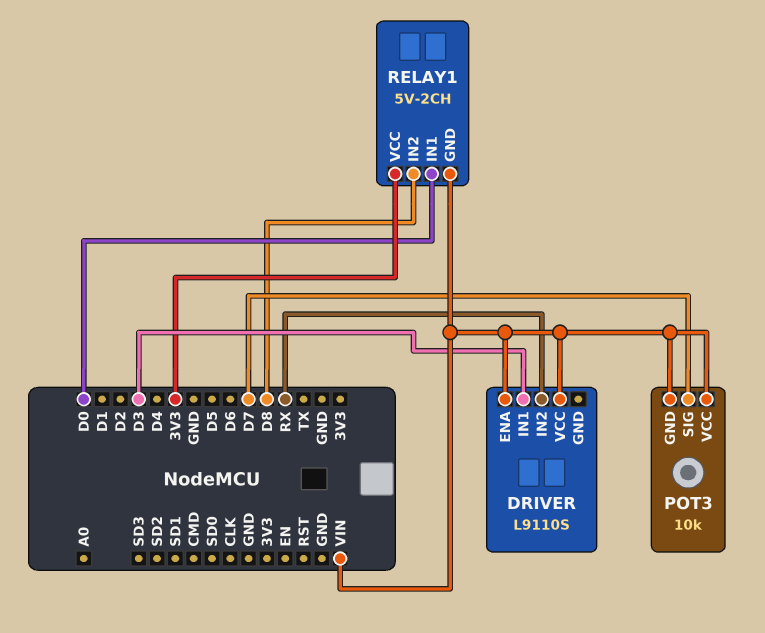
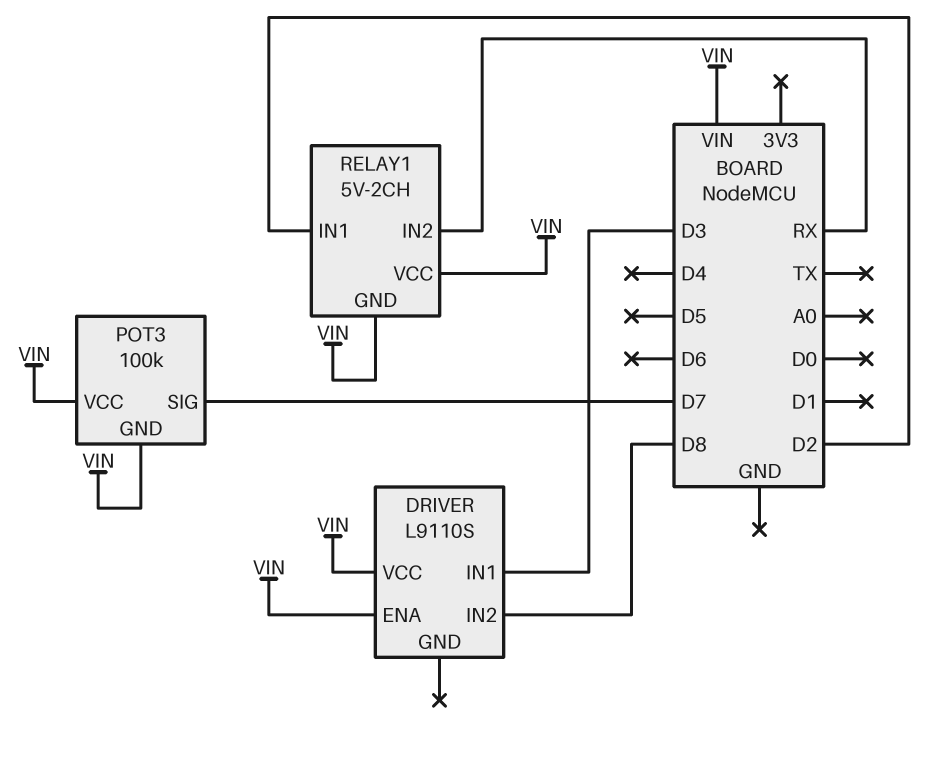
DRIVER pin IN2: RX -> D8
POT3: 10k -> 100k
RELAY1 pin IN1: D0 -> D2
RELAY1 pin IN2: D8 -> RX
RELAY1 pin VCC: 3V3 -> VIN

